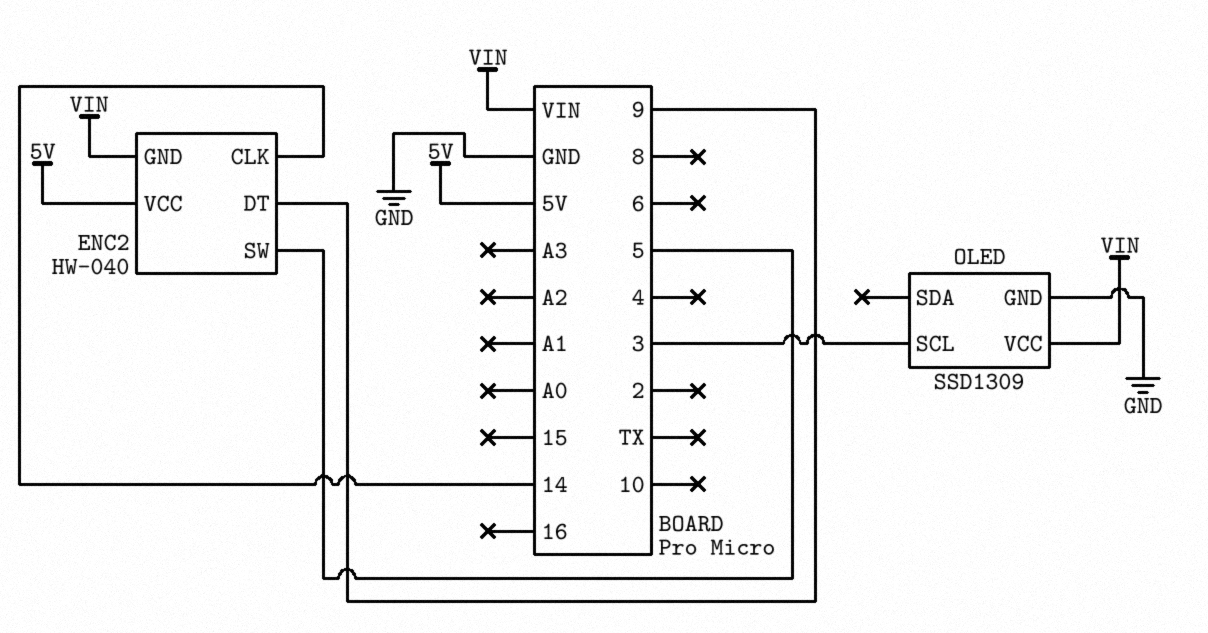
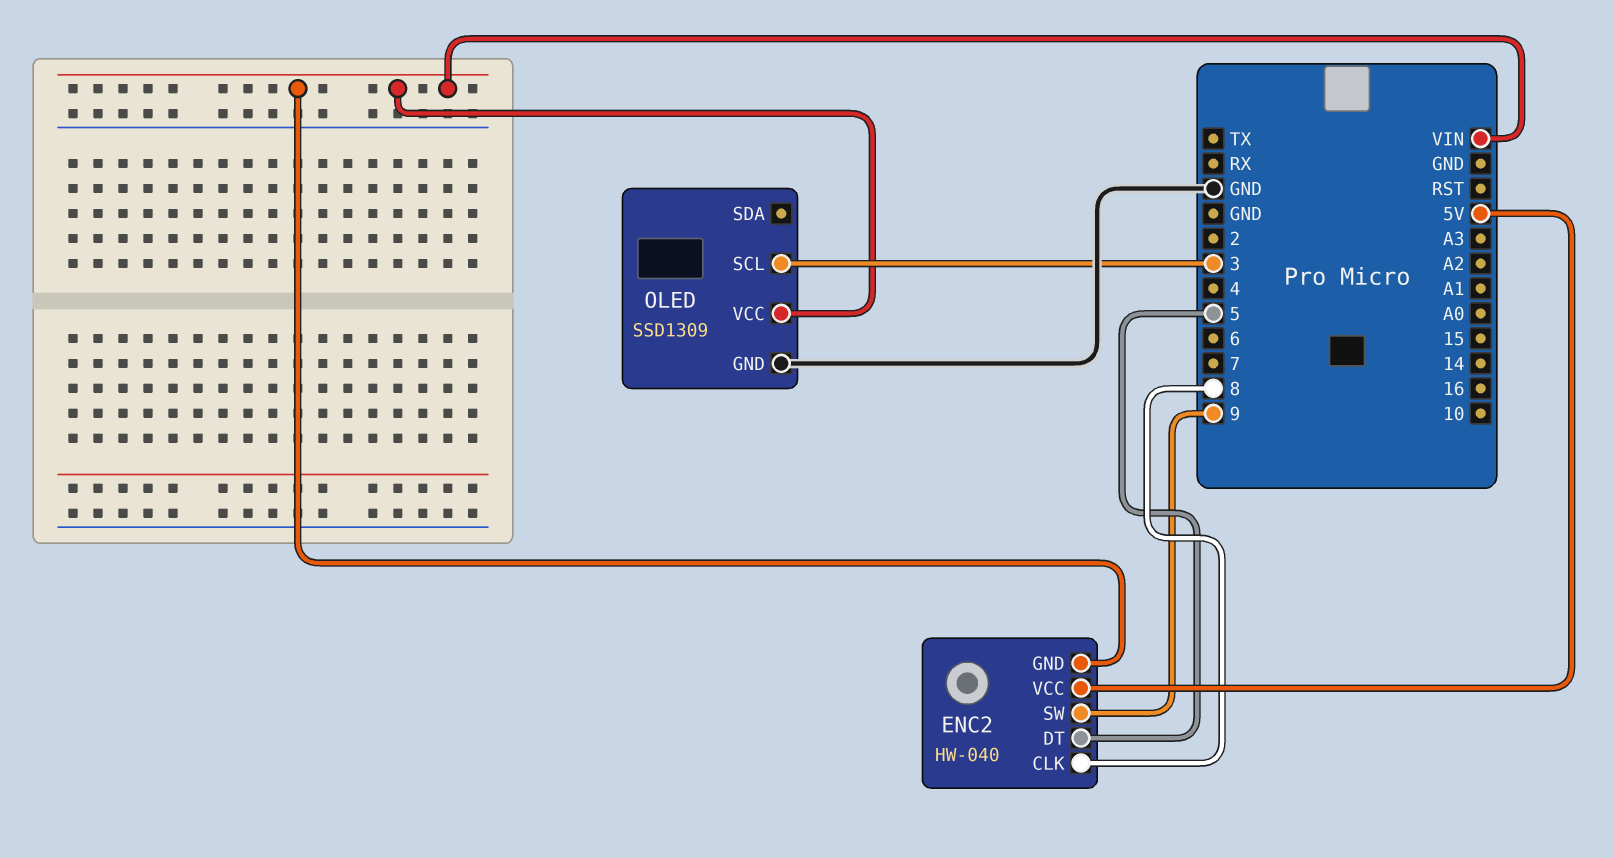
ENC2 pin CLK: 14 -> 8
ENC2 pin DT: 9 -> 5
ENC2 pin SW: 5 -> 9

